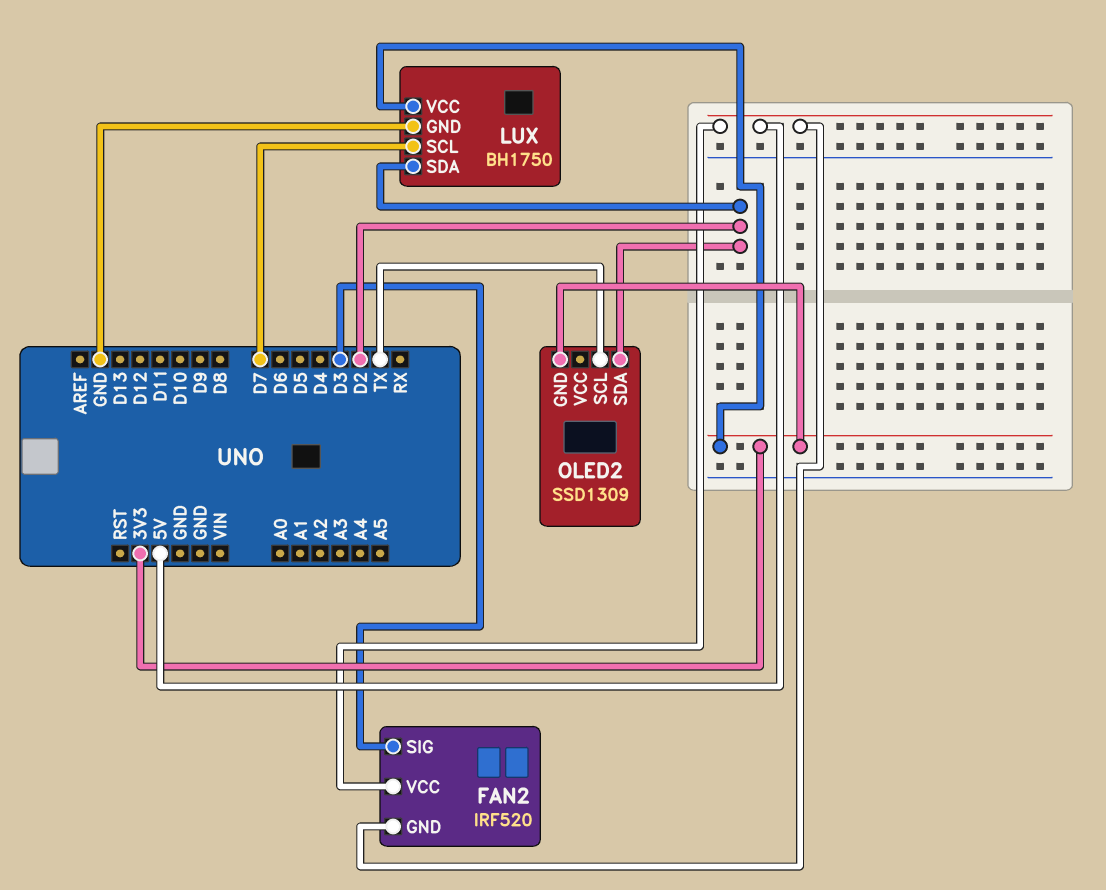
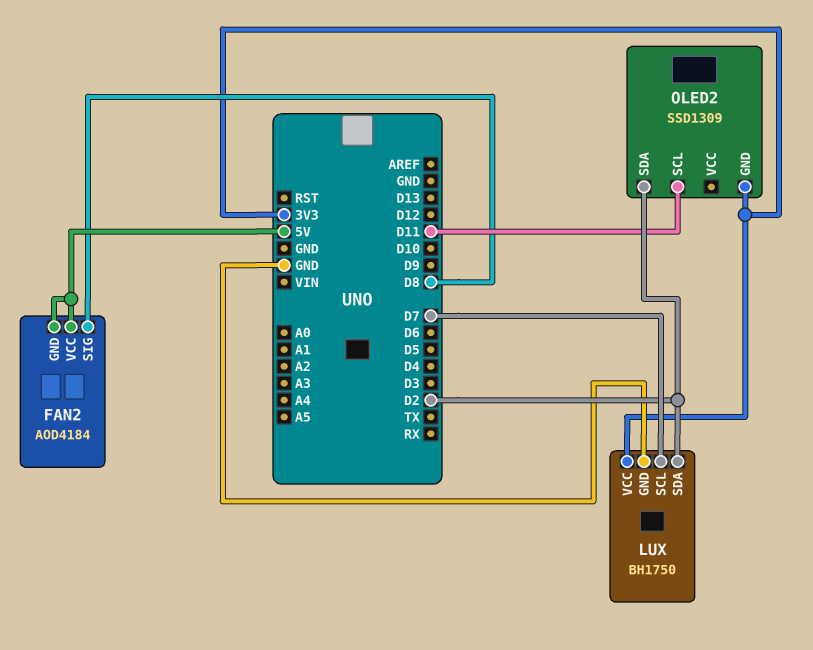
FAN2: IRF520 -> AOD4184
FAN2 pin SIG: D3 -> D8
OLED2 pin SCL: TX -> D11

